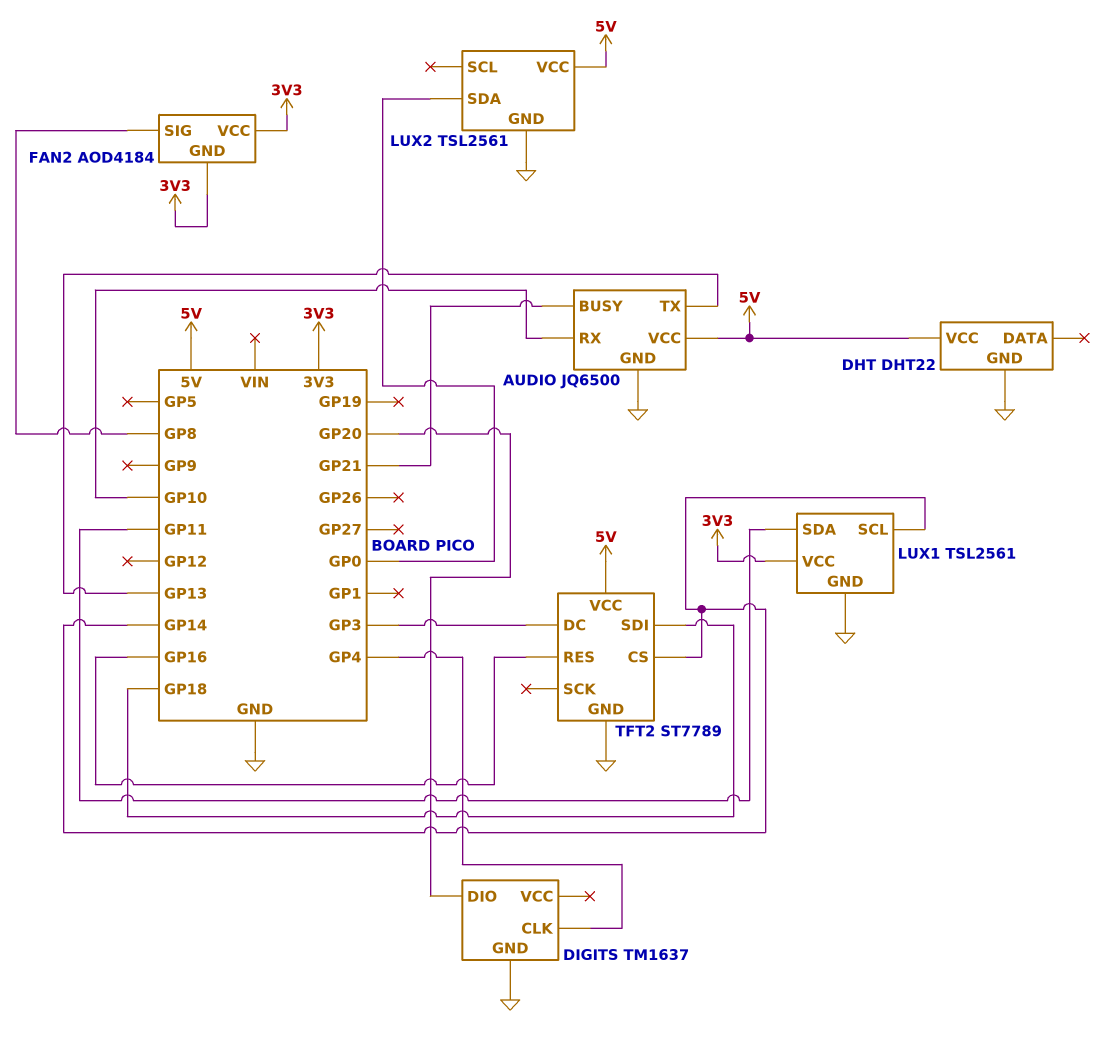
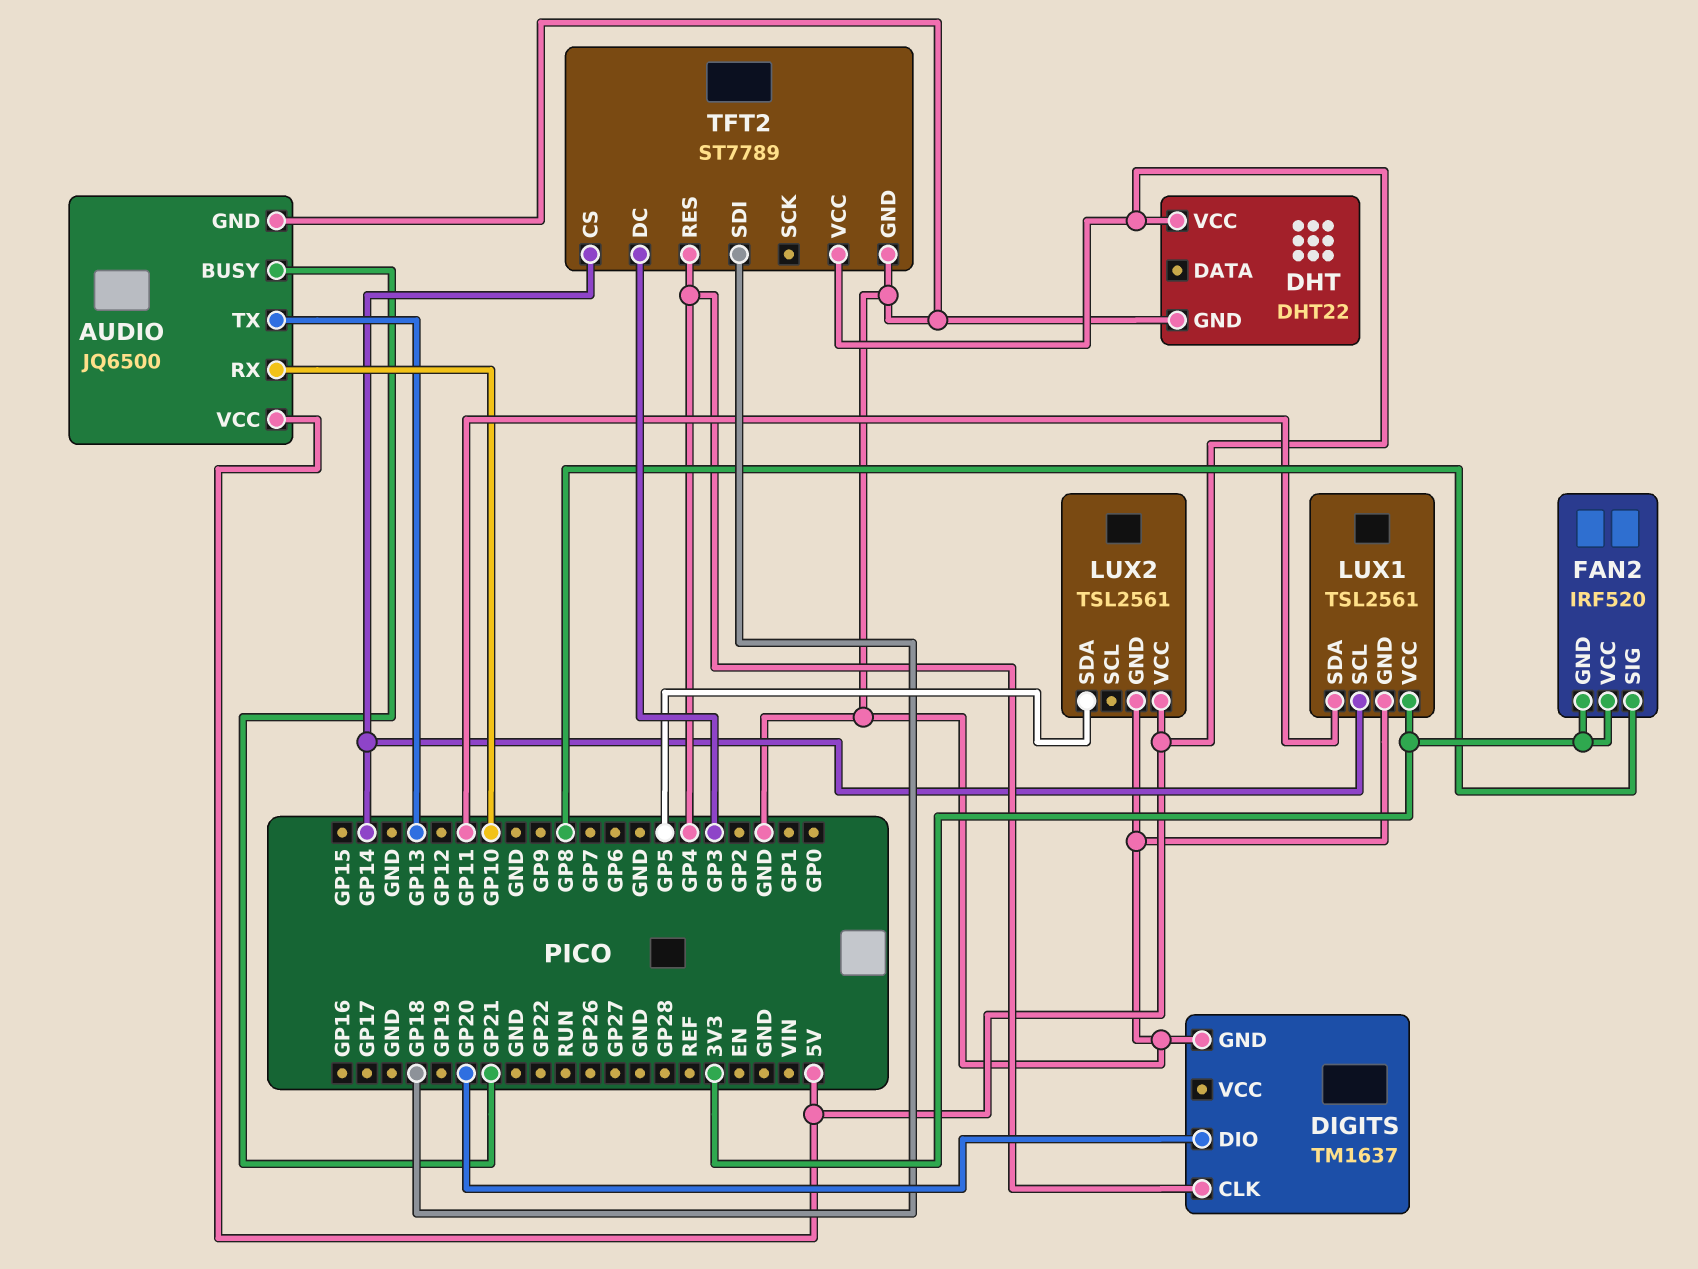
FAN2: AOD4184 -> IRF520
LUX2 pin SDA: GP0 -> GP5
TFT2 pin RES: GP16 -> GP4

